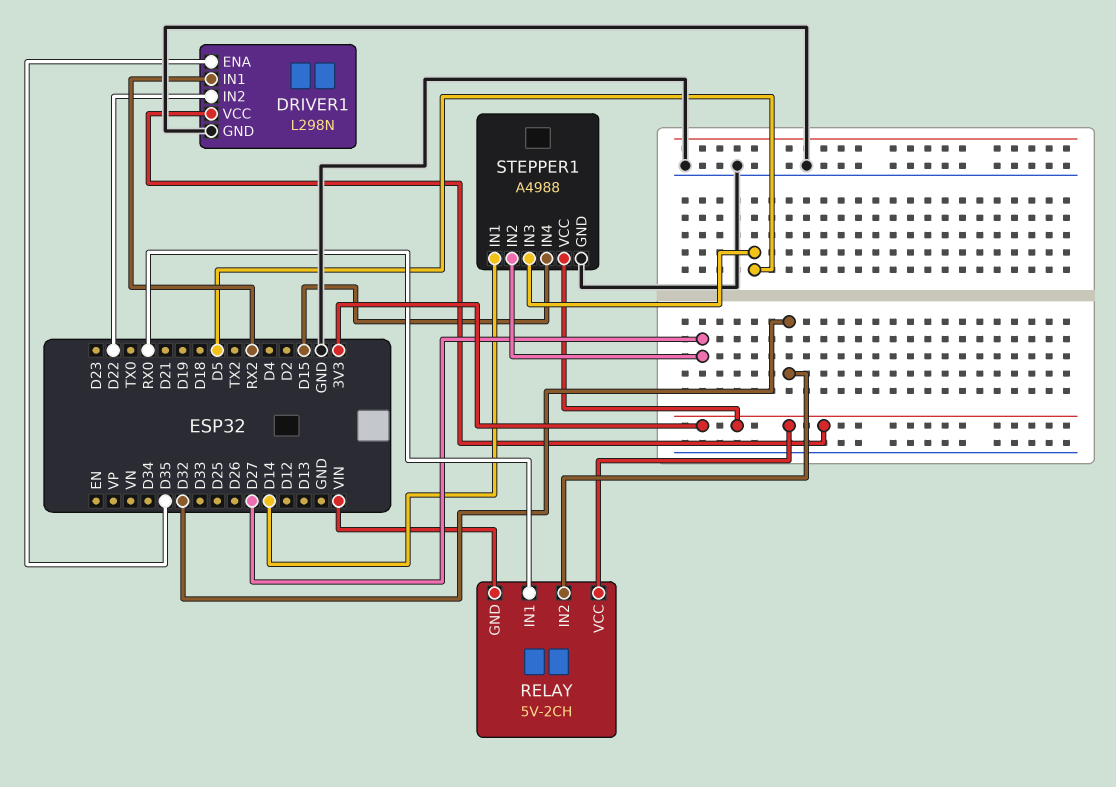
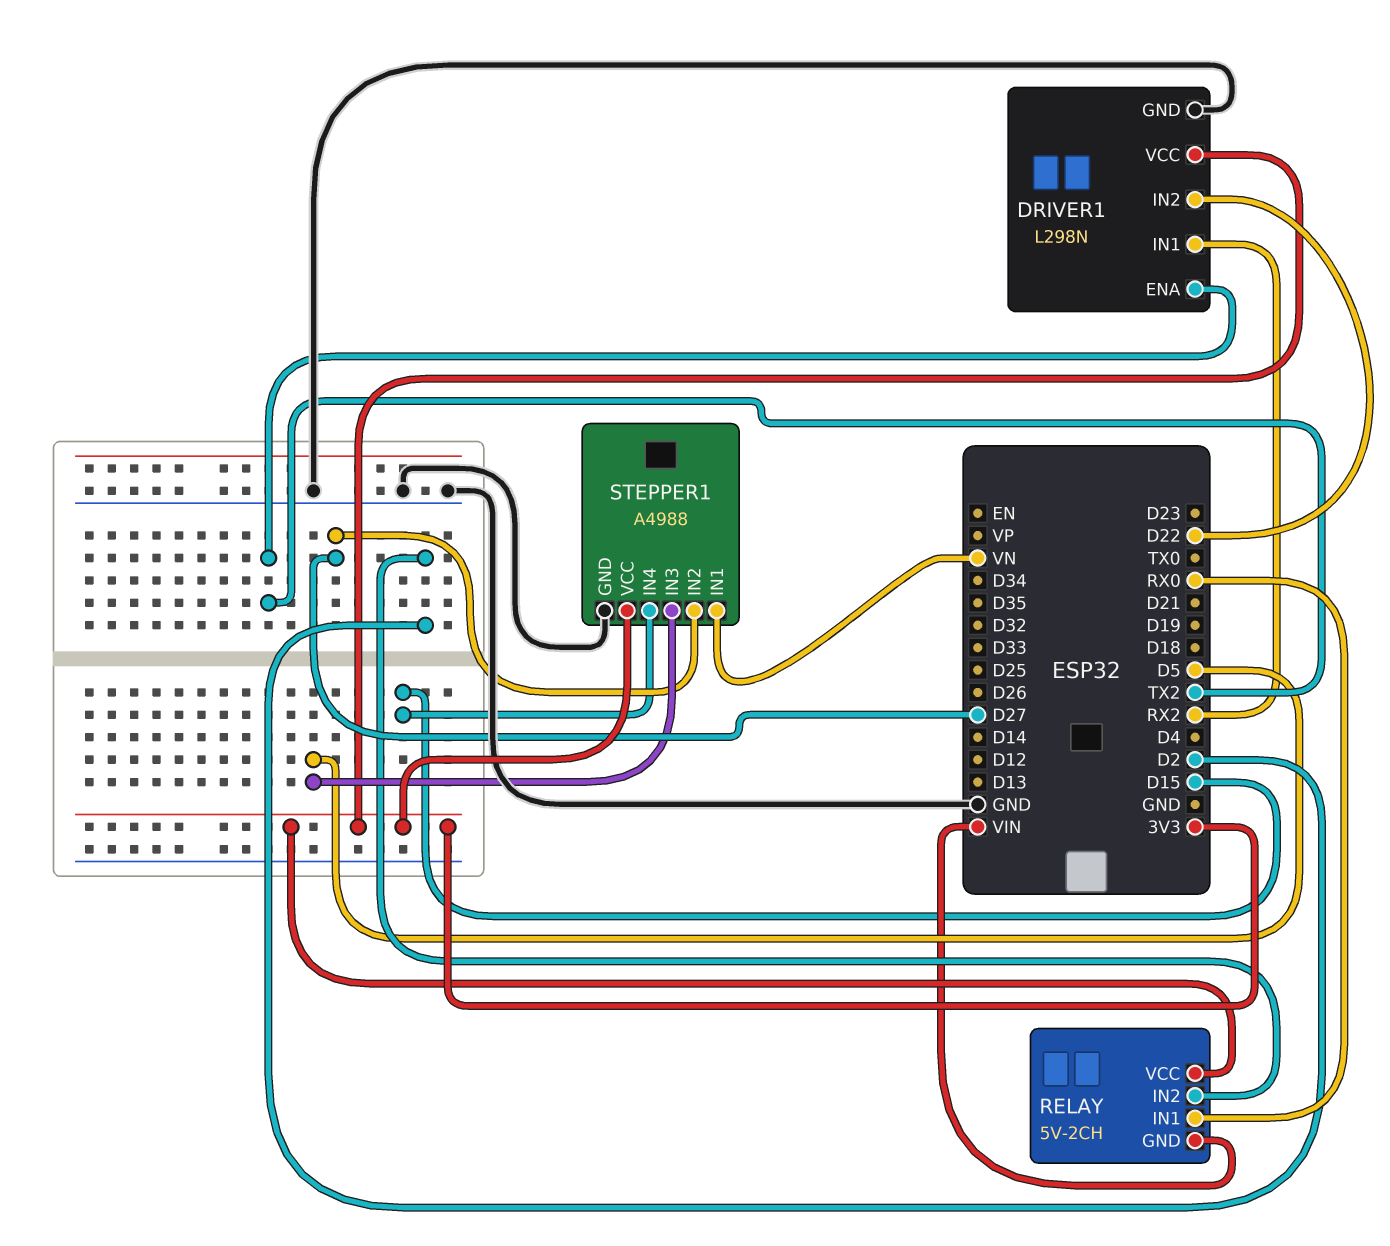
DRIVER1 pin ENA: D35 -> TX2
RELAY pin IN2: D32 -> D2
STEPPER1 pin IN1: D14 -> VN

